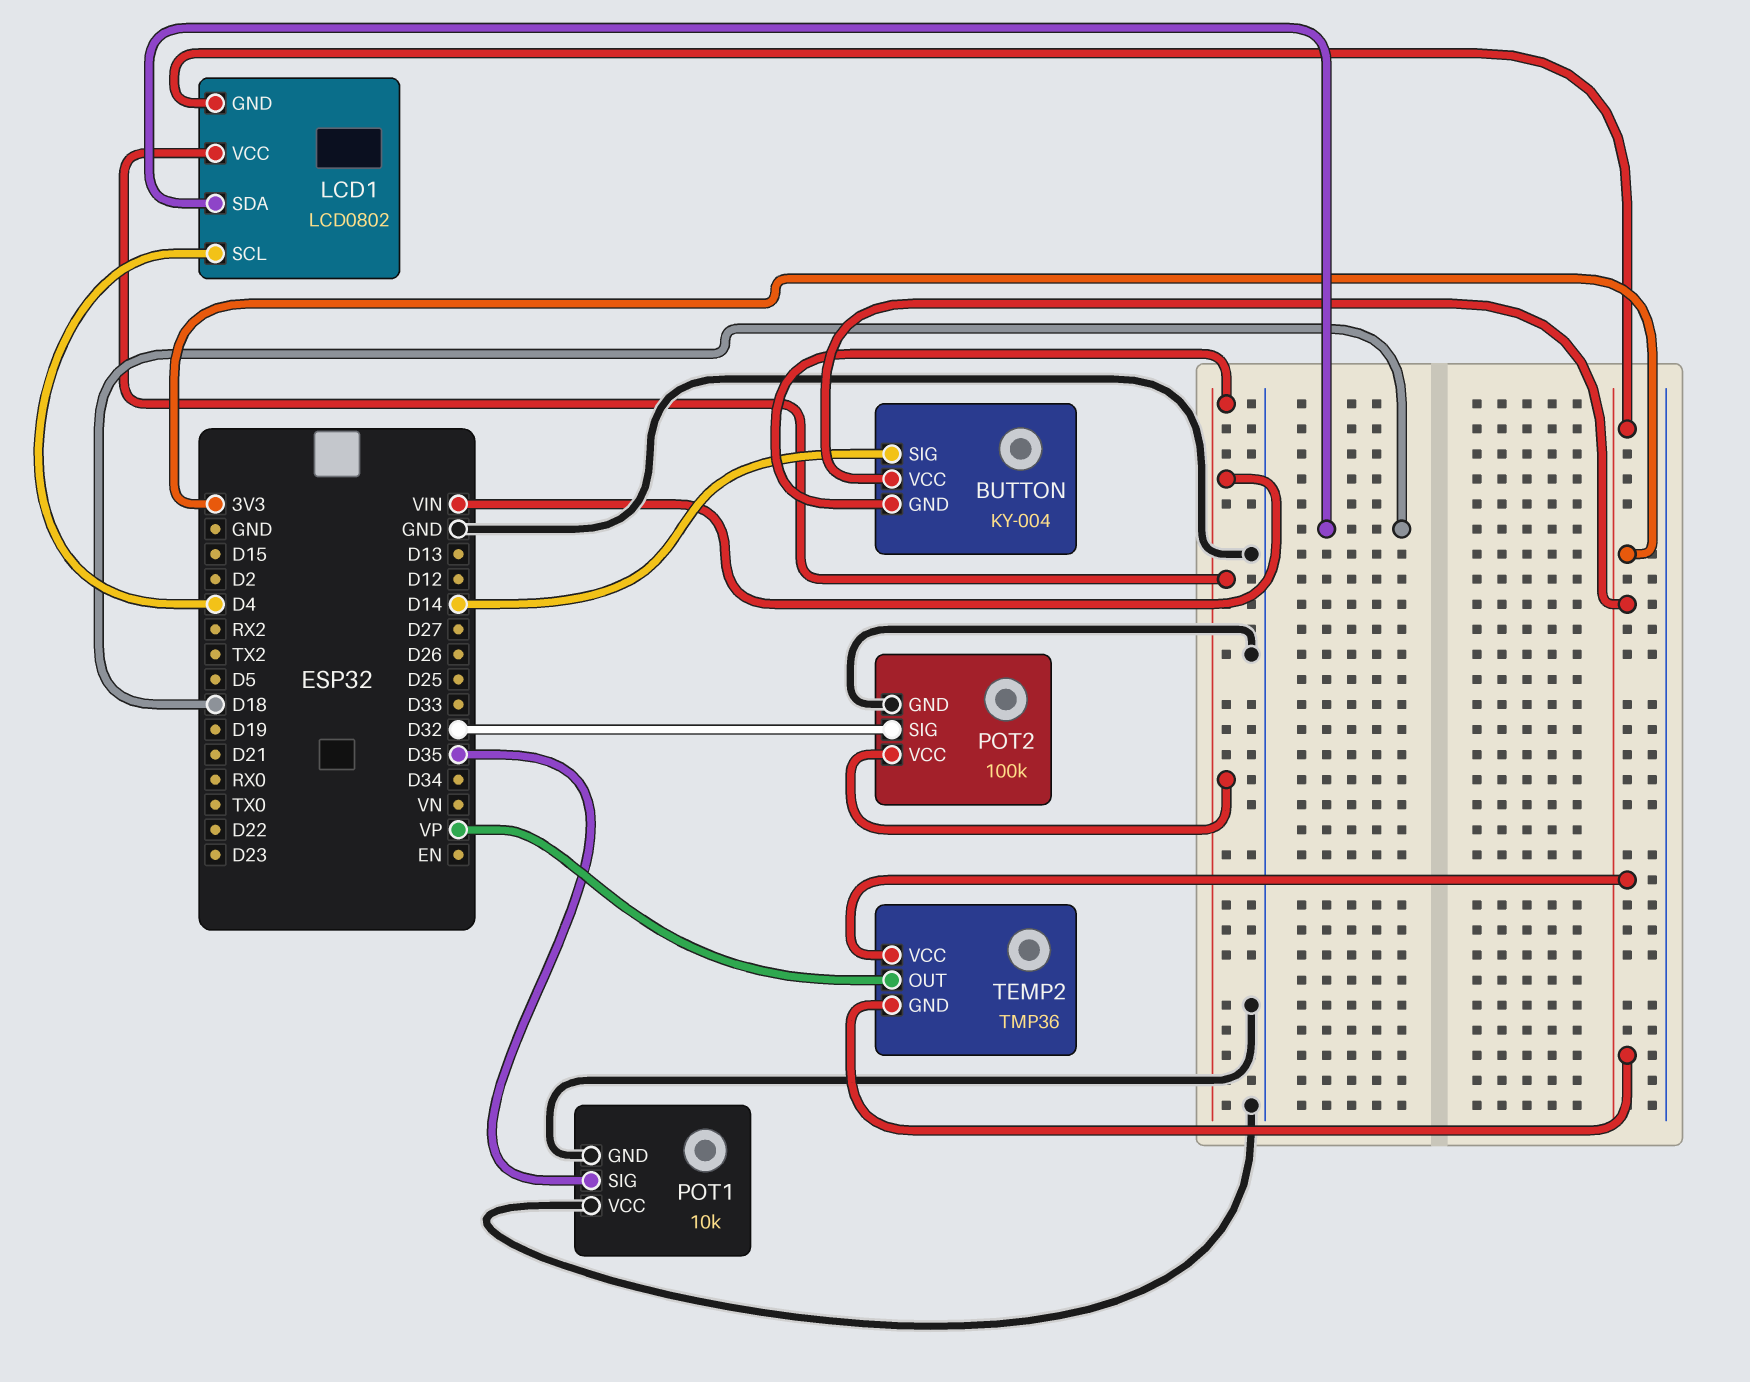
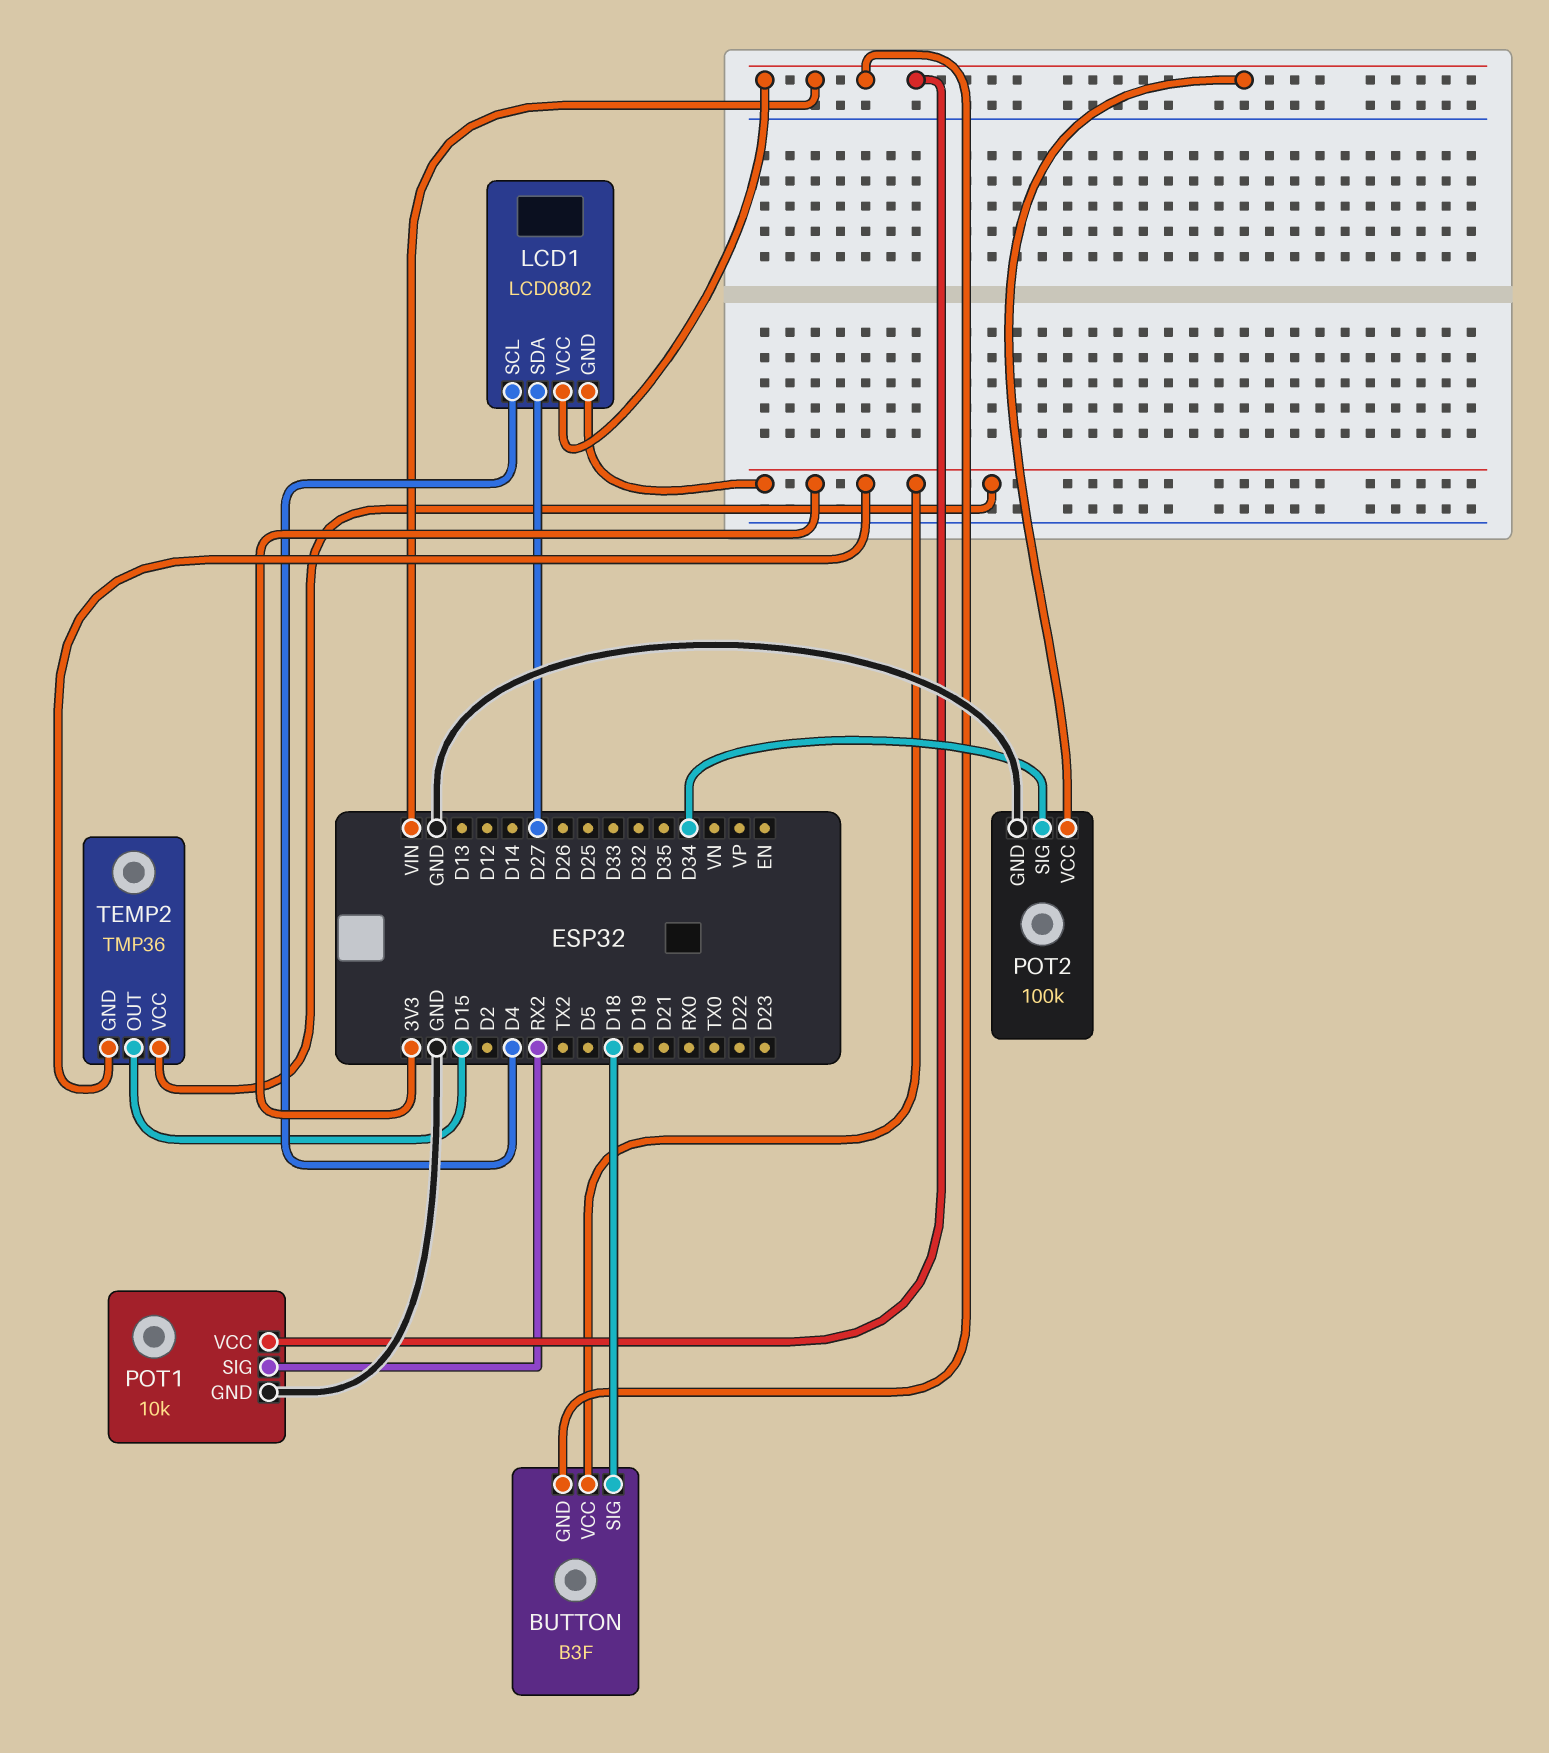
BUTTON: KY-004 -> B3F
BUTTON pin SIG: D14 -> D18
LCD1 pin SDA: D18 -> D27
POT1 pin SIG: D35 -> RX2
POT1 pin VCC: GND -> VIN
POT2 pin SIG: D32 -> D34
TEMP2 pin OUT: VP -> D15

